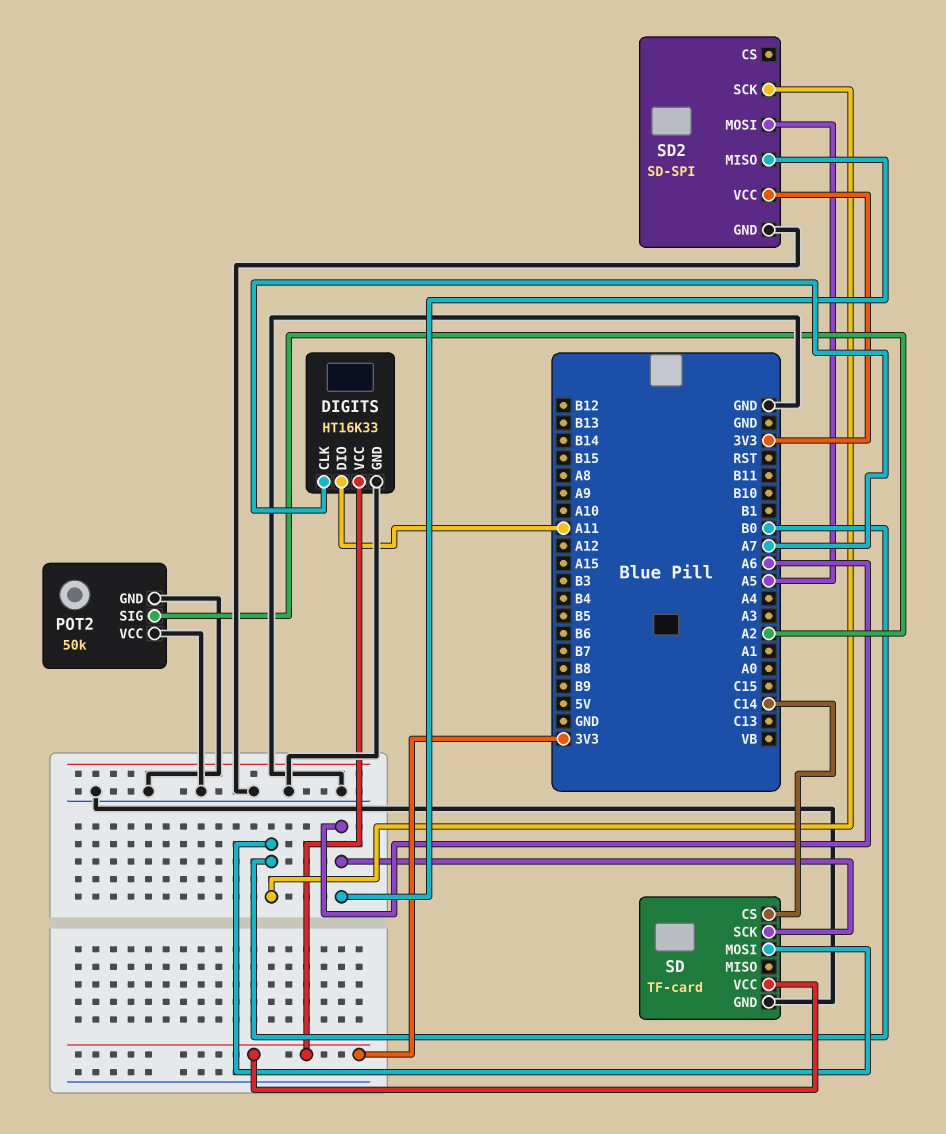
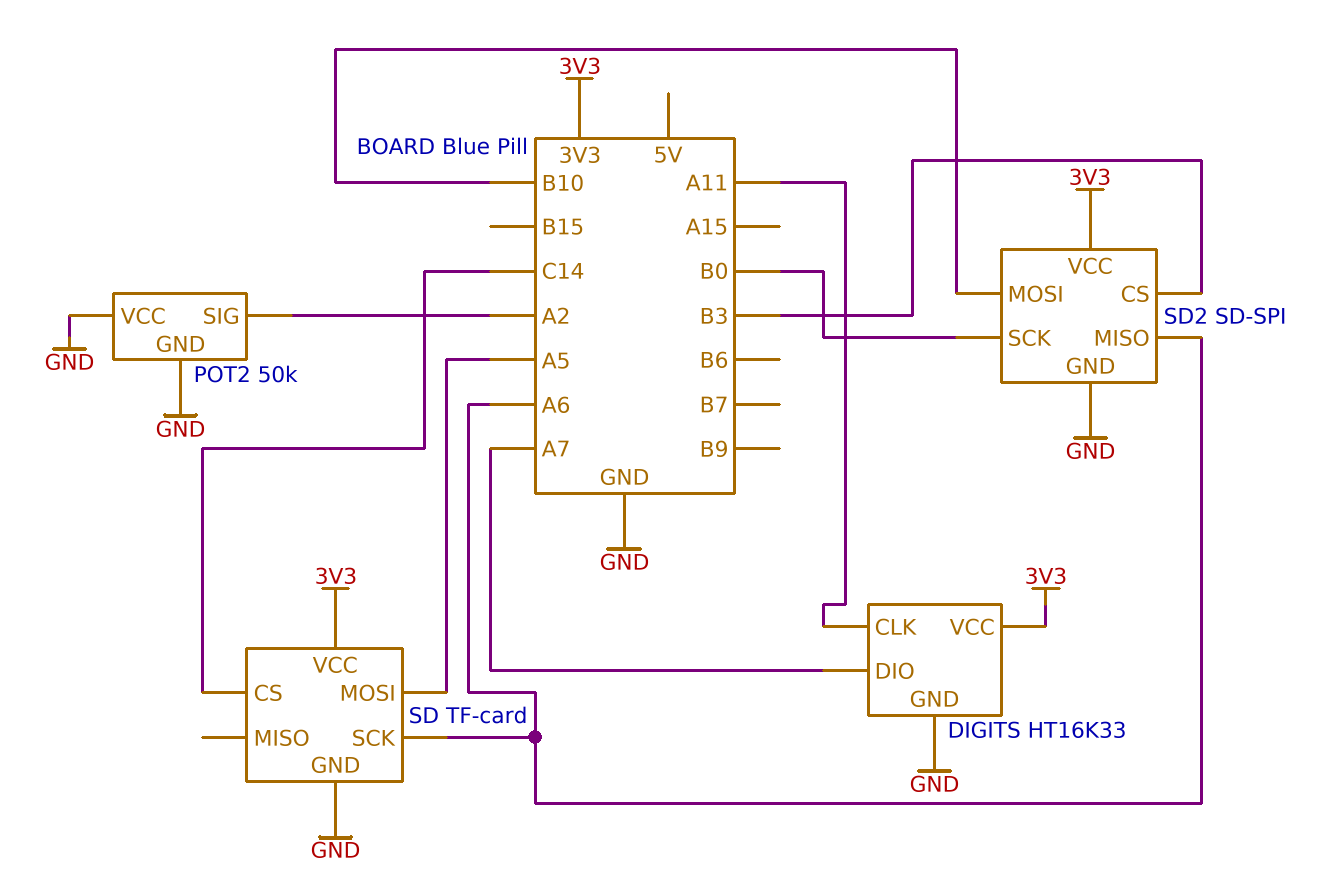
DIGITS pin CLK: A7 -> A11
DIGITS pin DIO: A11 -> A7
SD pin MOSI: B0 -> A5
SD2 pin CS: none -> B3
SD2 pin MOSI: A5 -> B10

